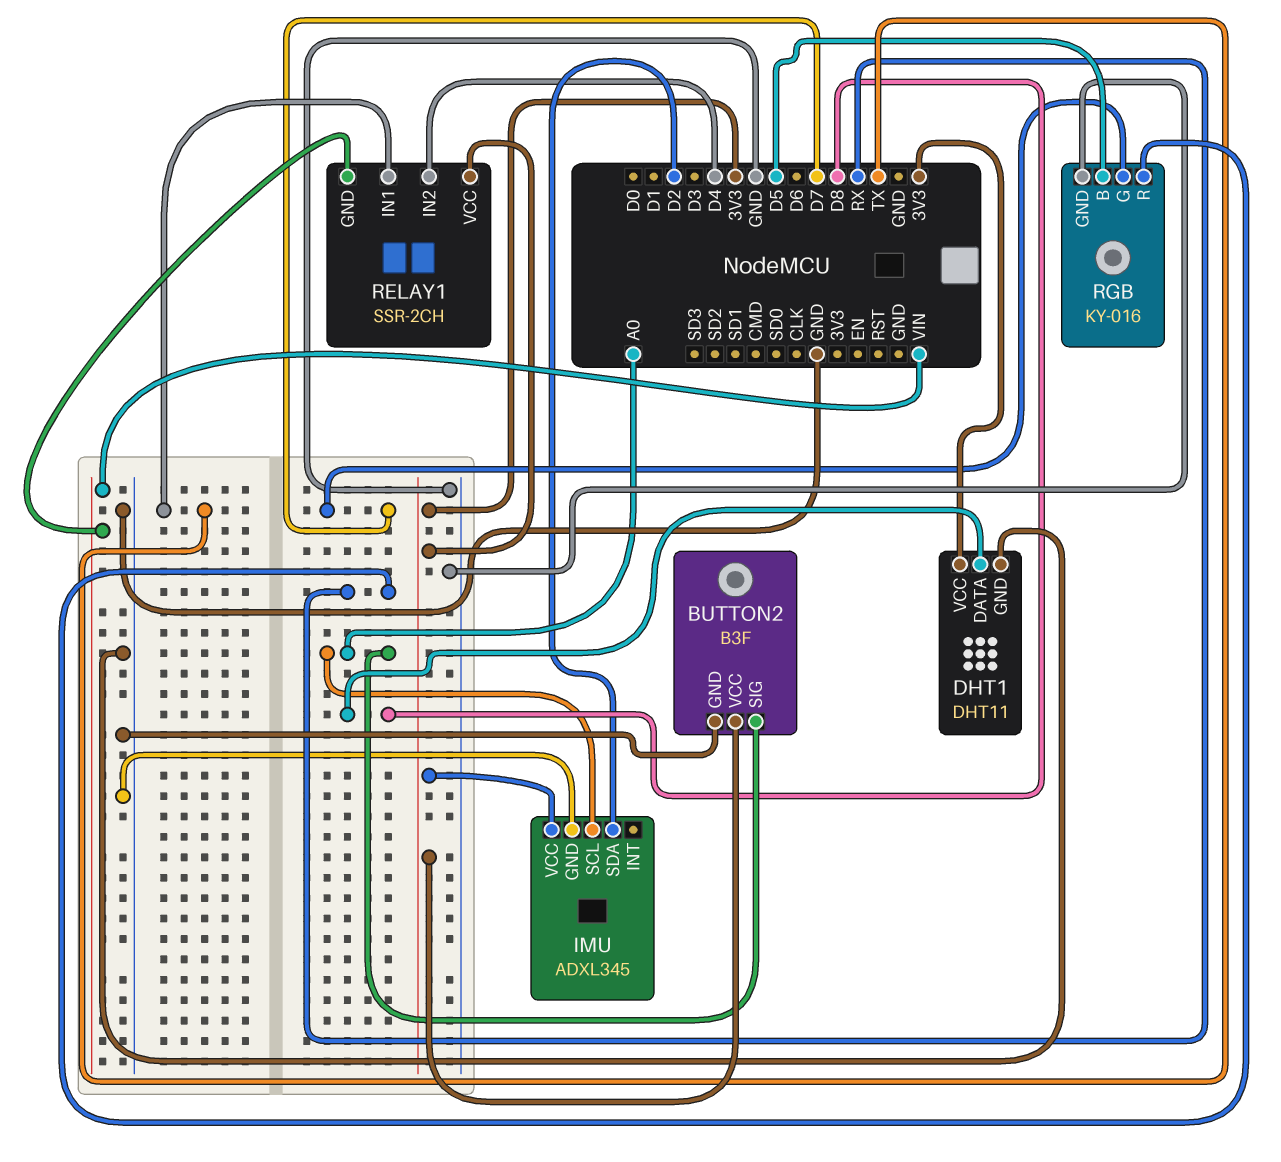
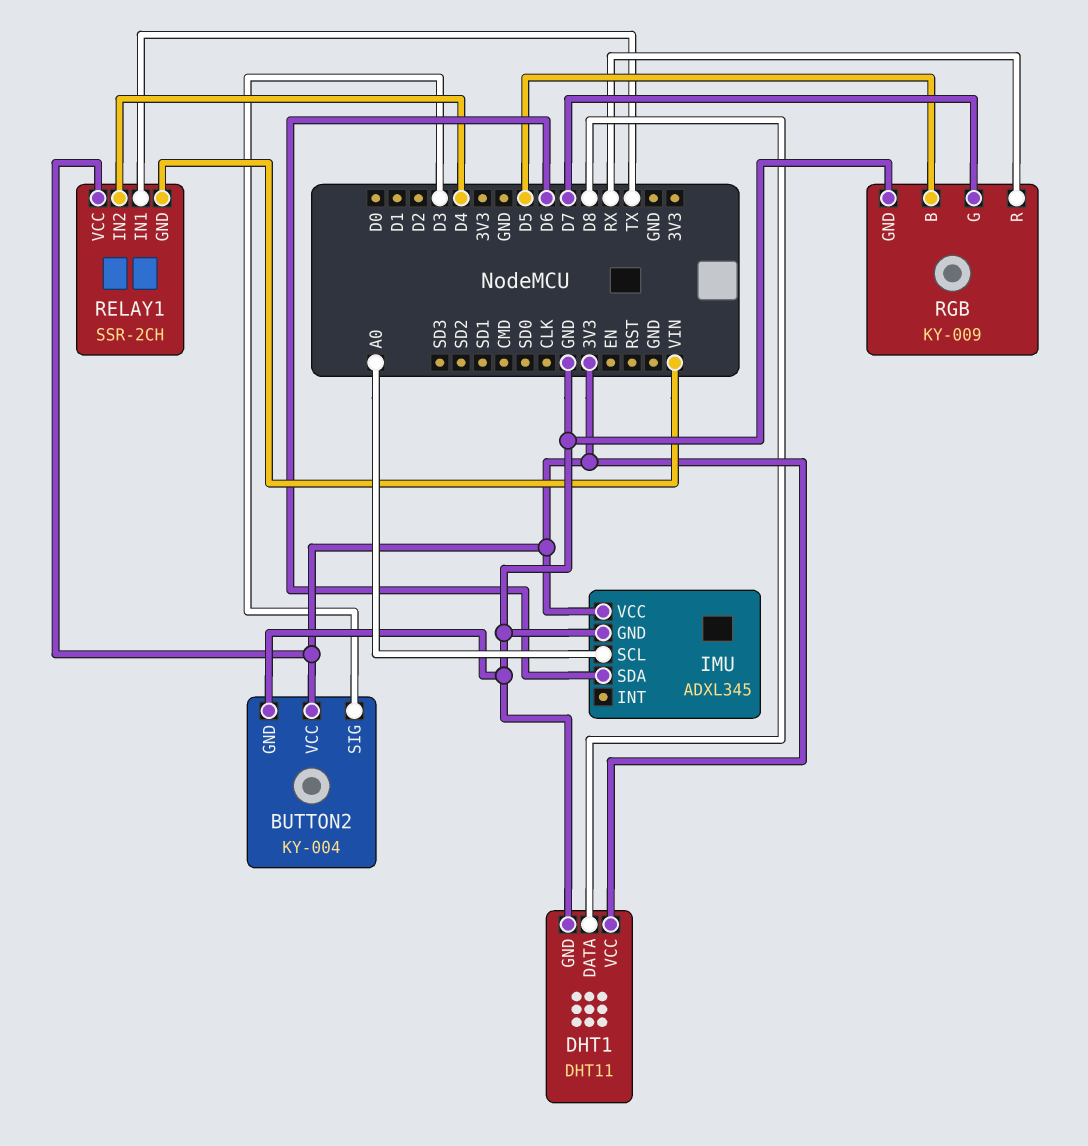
BUTTON2: B3F -> KY-004
BUTTON2 pin SIG: A0 -> D3
IMU pin SDA: D2 -> D6
RGB: KY-016 -> KY-009

